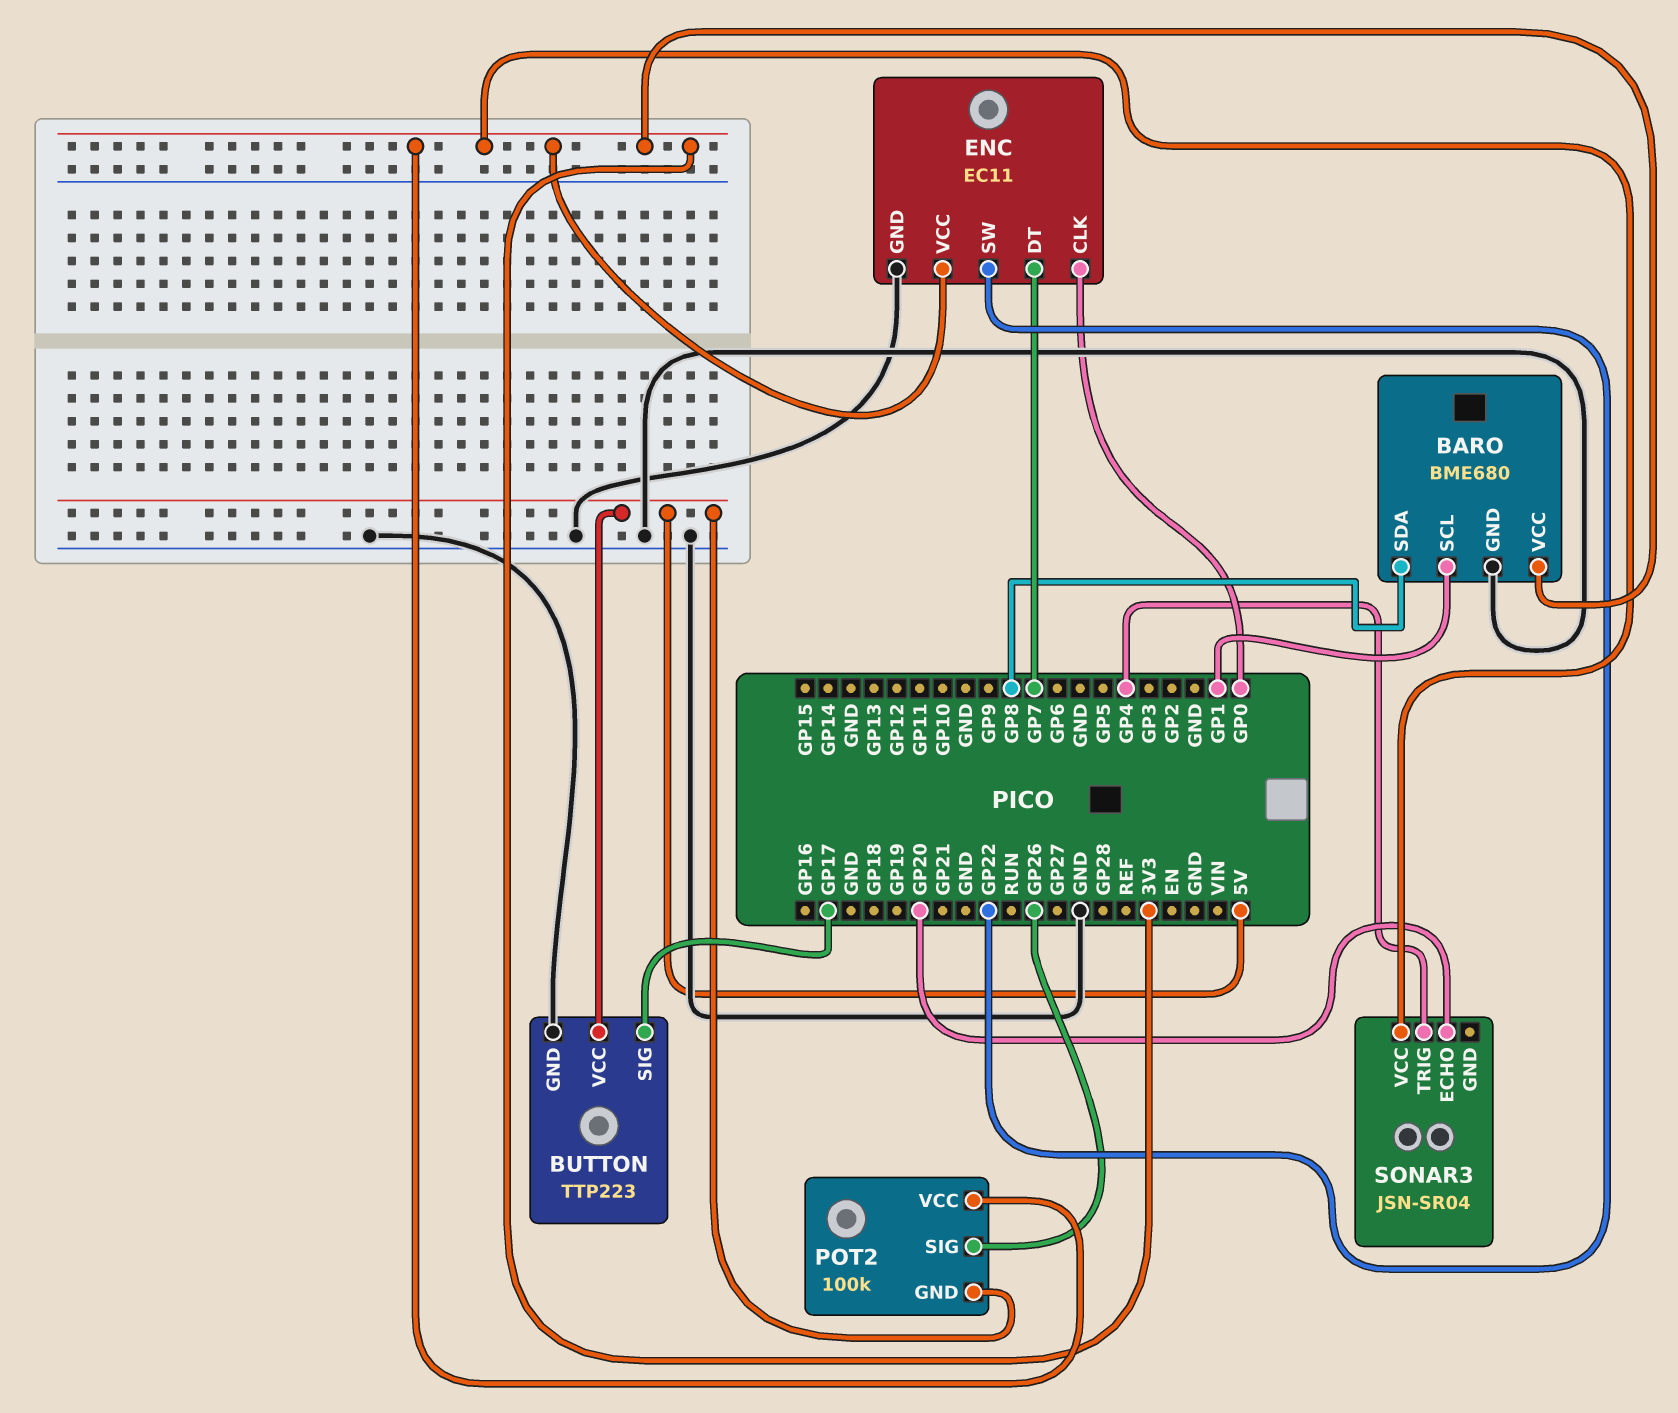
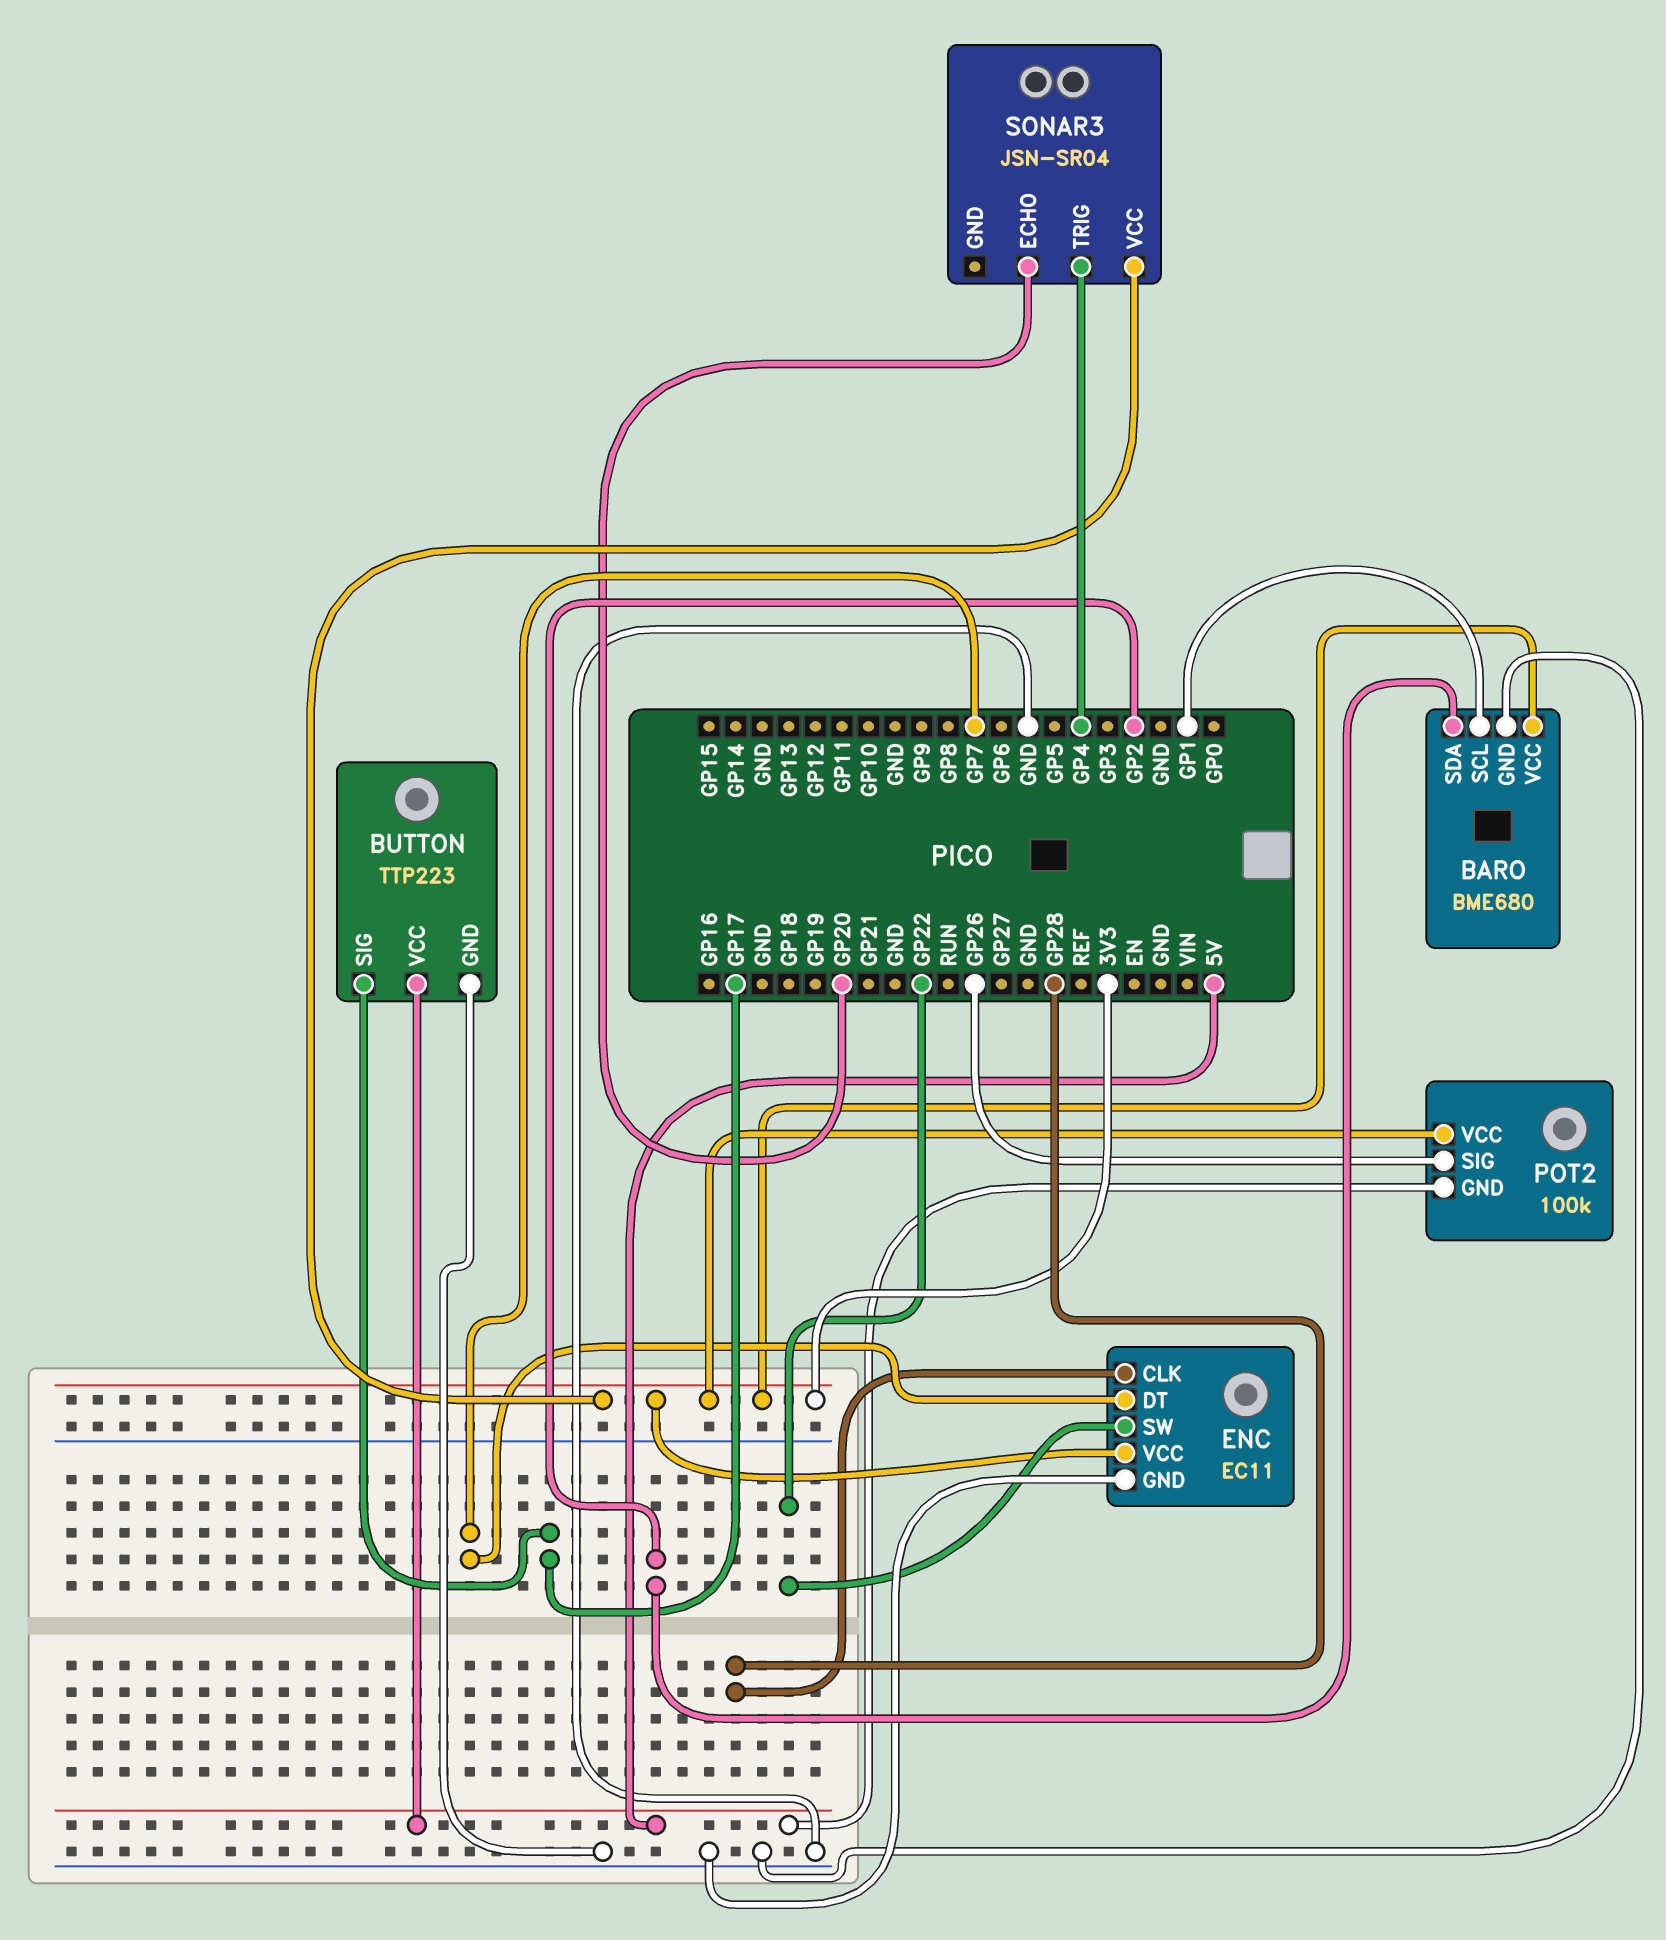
BARO pin SDA: GP8 -> GP2
ENC pin CLK: GP0 -> GP28

